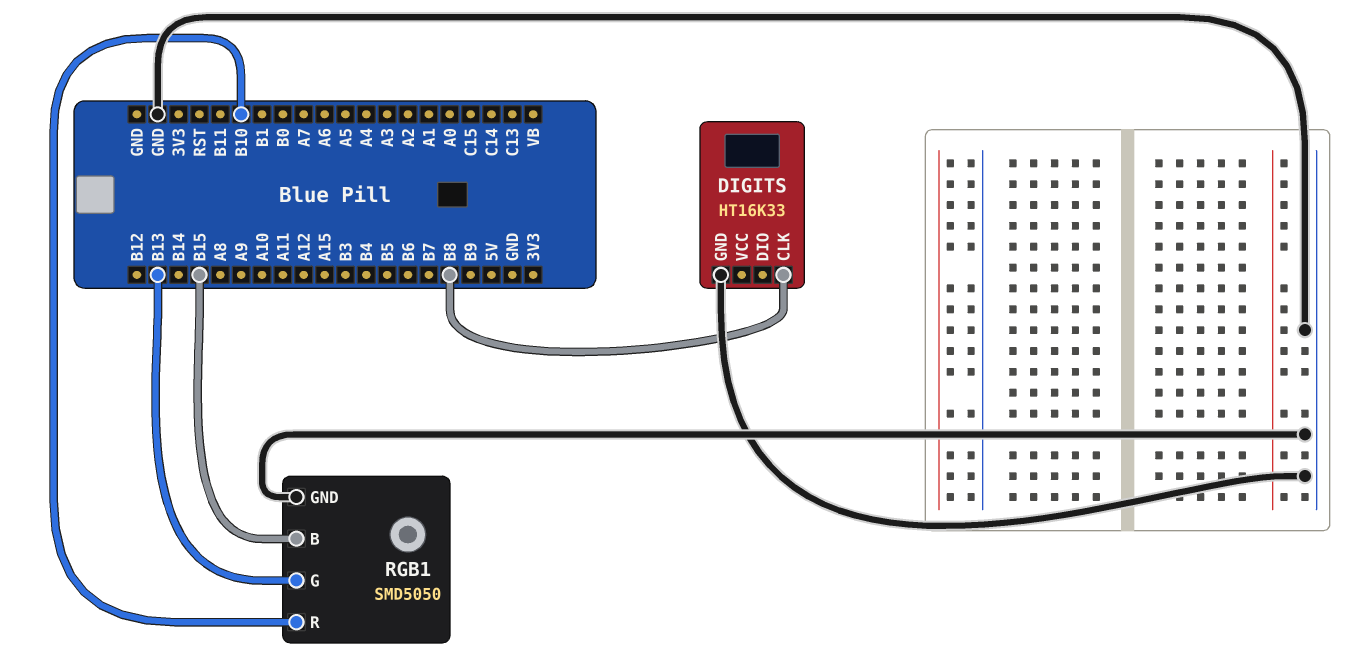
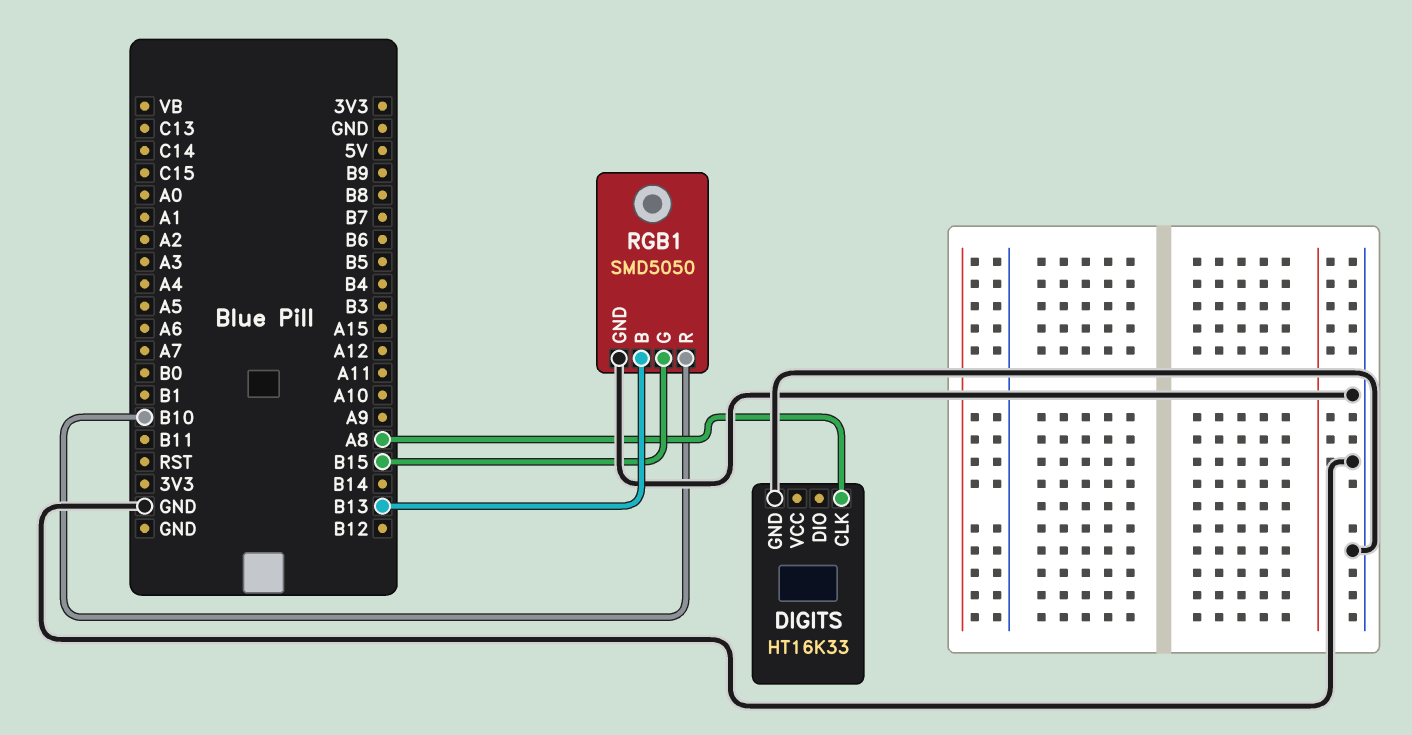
DIGITS pin CLK: B8 -> A8
RGB1 pin B: B15 -> B13
RGB1 pin G: B13 -> B15

